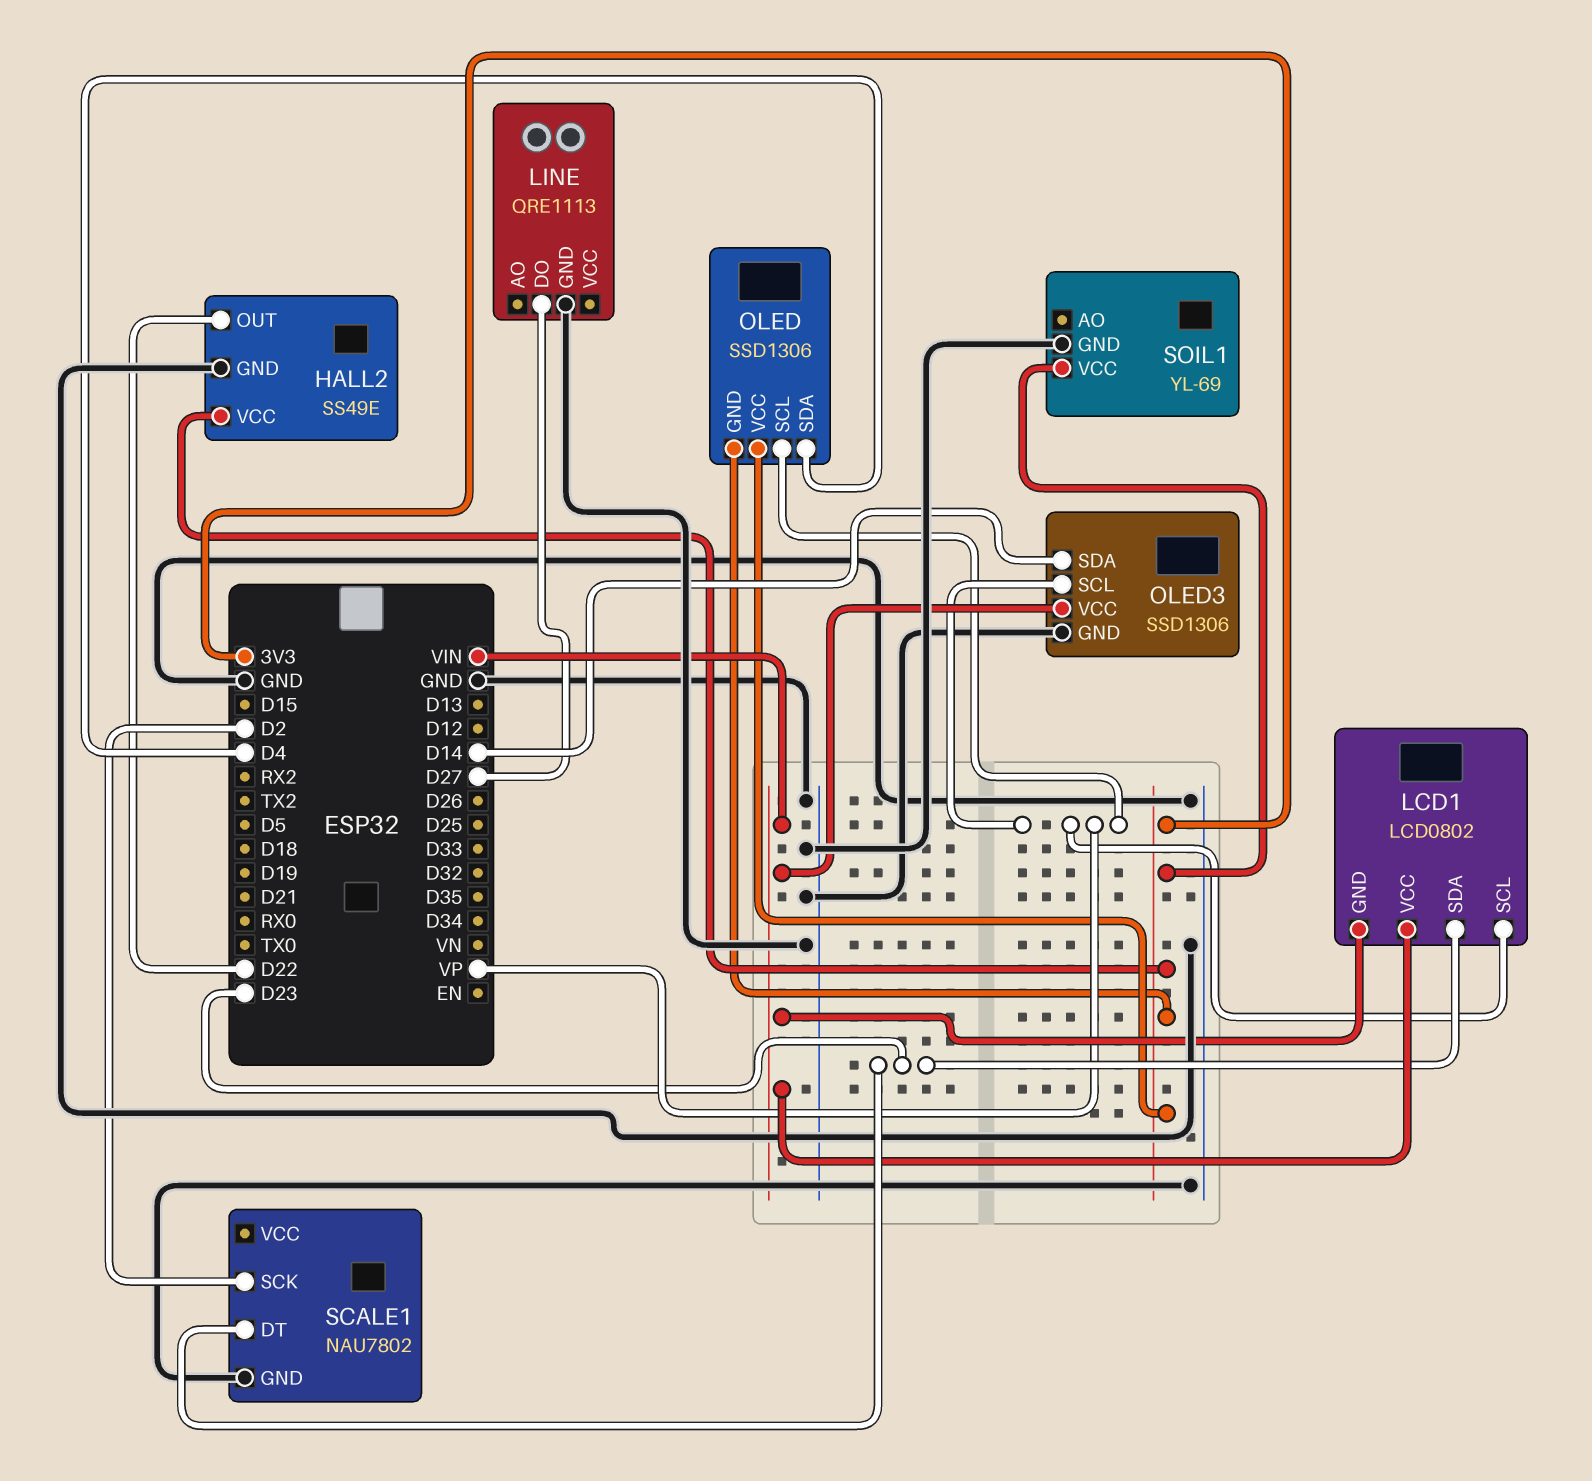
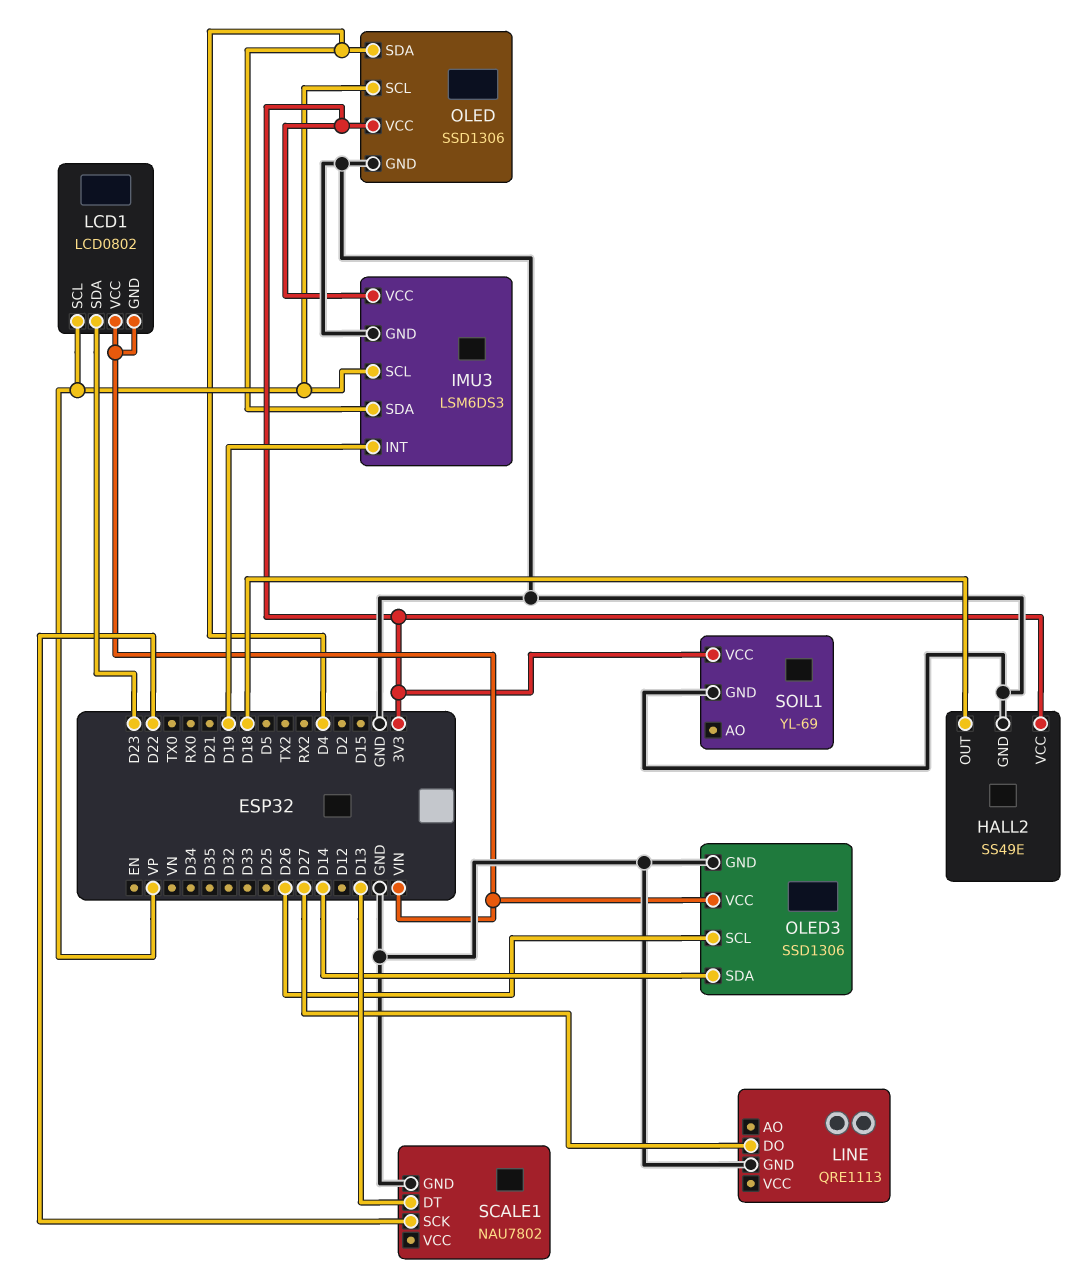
HALL2 pin OUT: D22 -> D18
IMU3: none -> LSM6DS3
IMU3 pin GND: none -> GND
IMU3 pin INT: none -> D19
IMU3 pin SCL: none -> VP
IMU3 pin SDA: none -> D4
IMU3 pin VCC: none -> 3V3
OLED pin GND: 3V3 -> GND
OLED3 pin SCL: VP -> D26
SCALE1 pin DT: D23 -> D13
SCALE1 pin SCK: D2 -> D22

